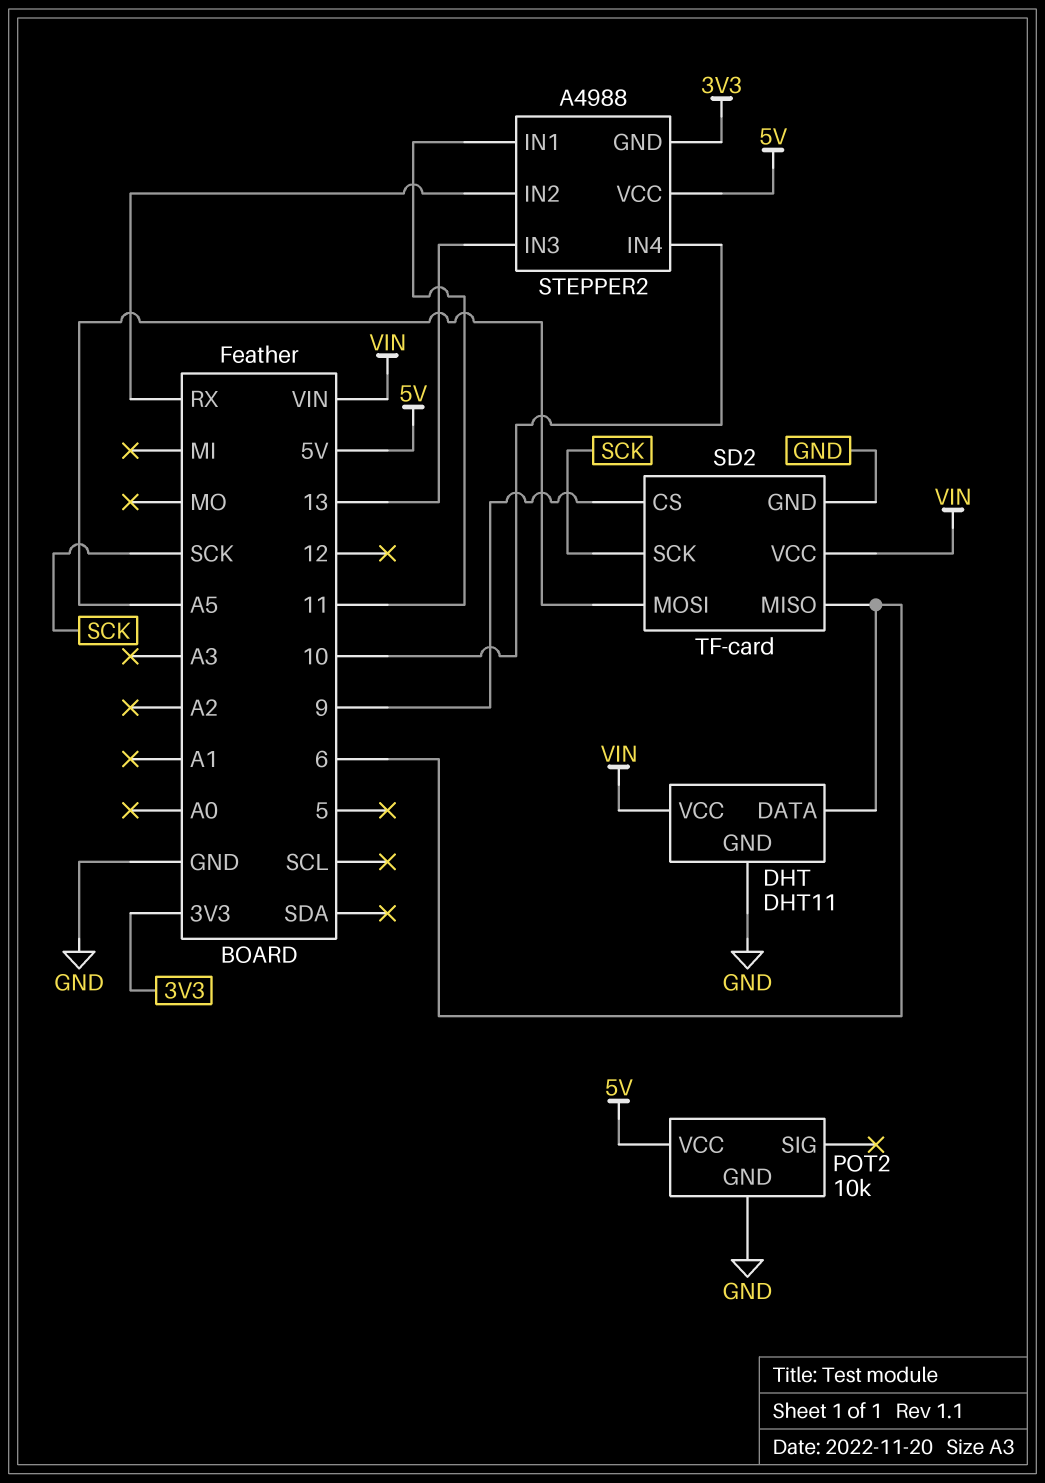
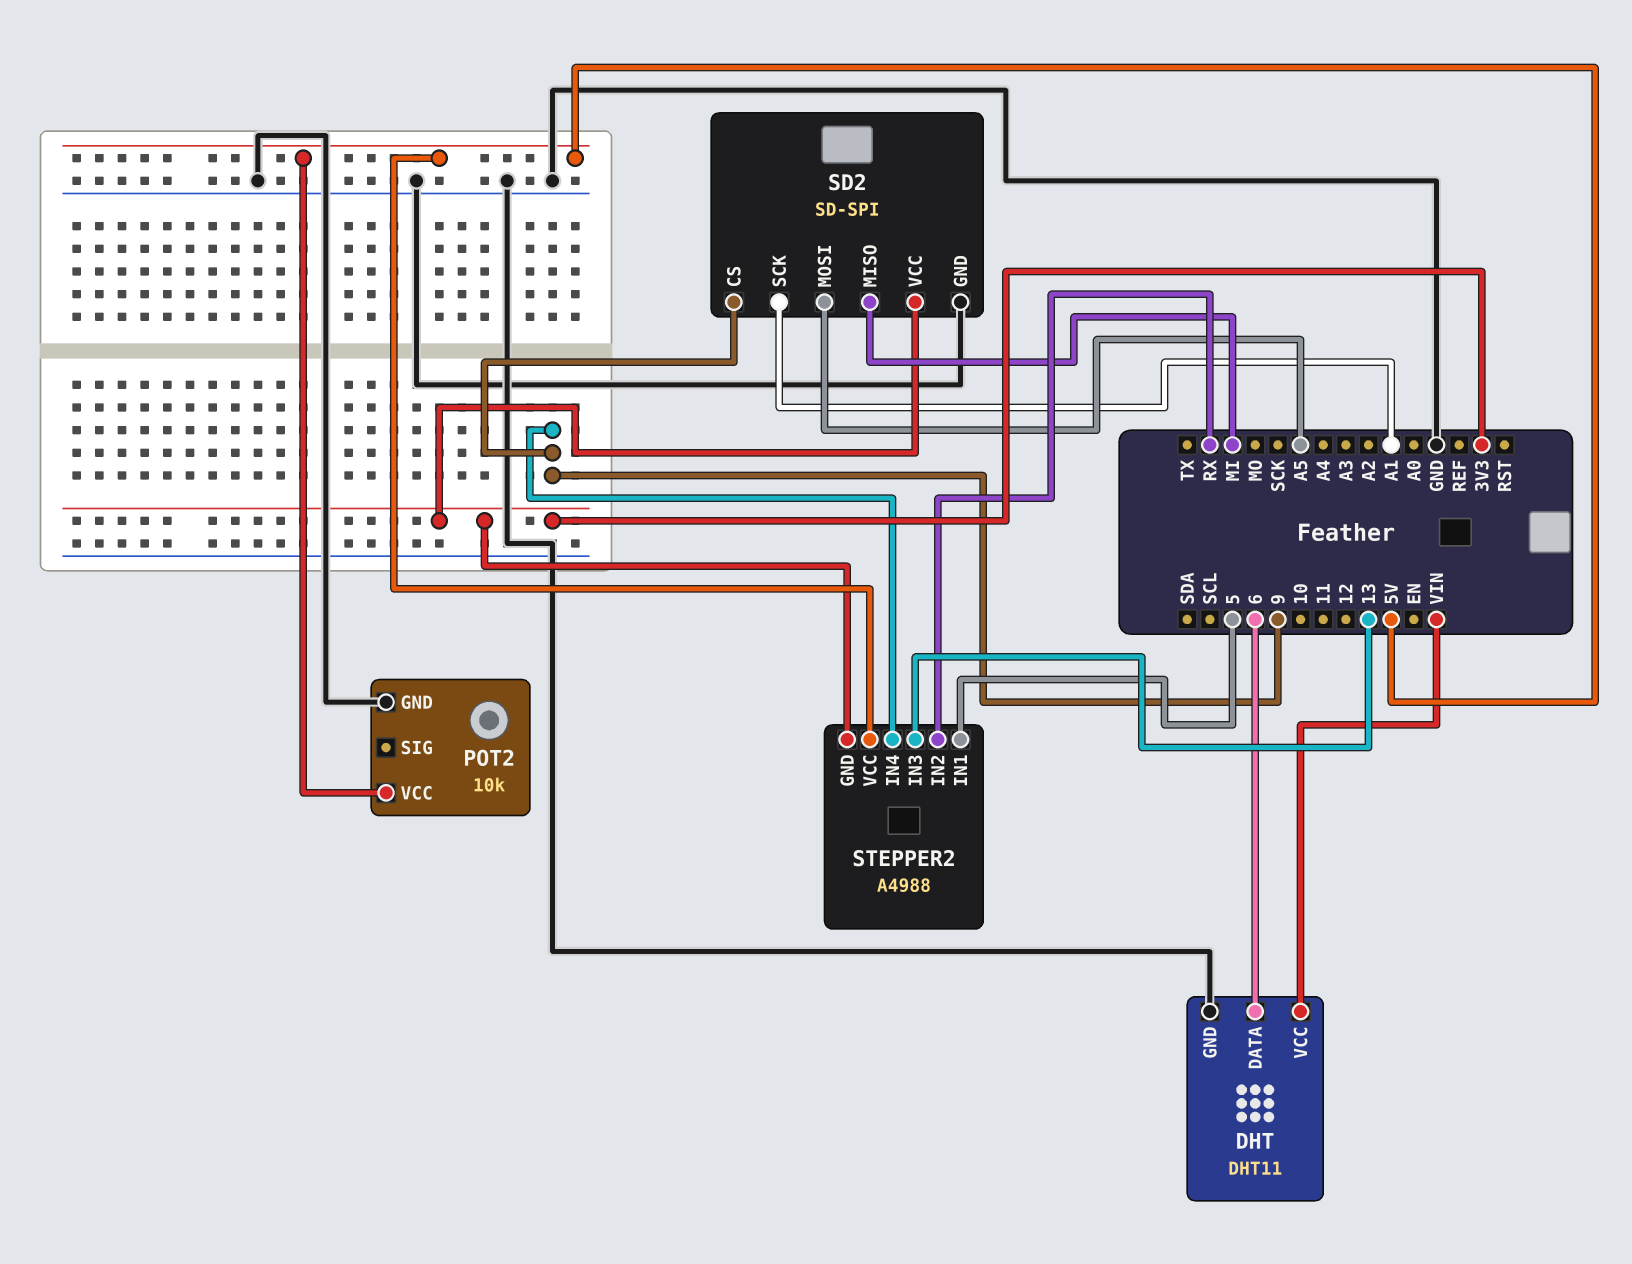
SD2: TF-card -> SD-SPI
SD2 pin MISO: 6 -> MI
SD2 pin SCK: SCK -> A1
SD2 pin VCC: VIN -> 3V3
STEPPER2 pin IN1: 11 -> 5
STEPPER2 pin IN4: 10 -> 9

